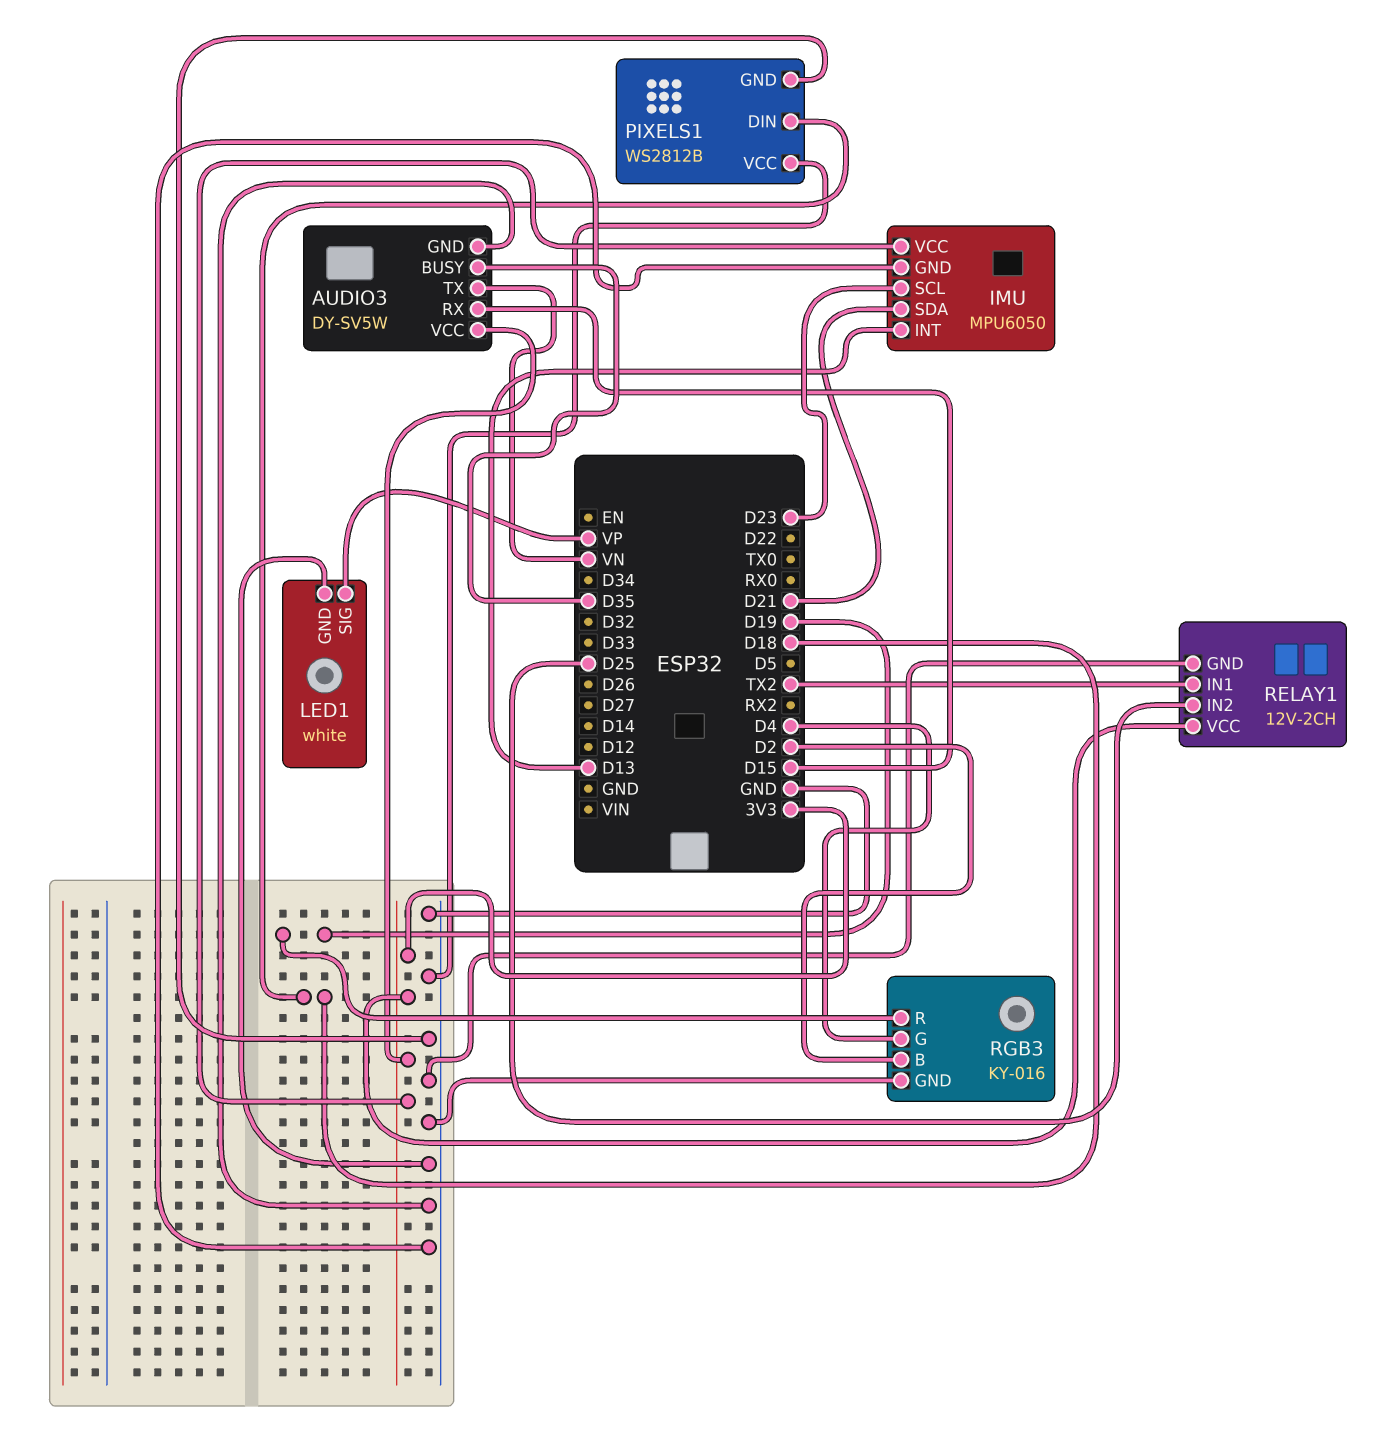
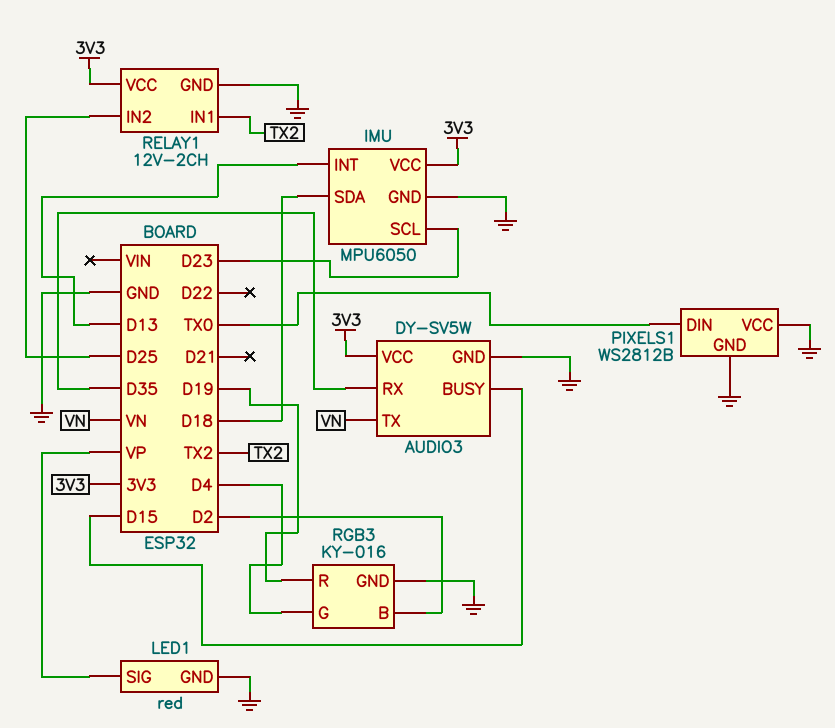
AUDIO3 pin BUSY: D35 -> D15
AUDIO3 pin RX: D15 -> D35
IMU pin SDA: D21 -> D18
LED1: white -> red
PIXELS1 pin DIN: D18 -> TX0

